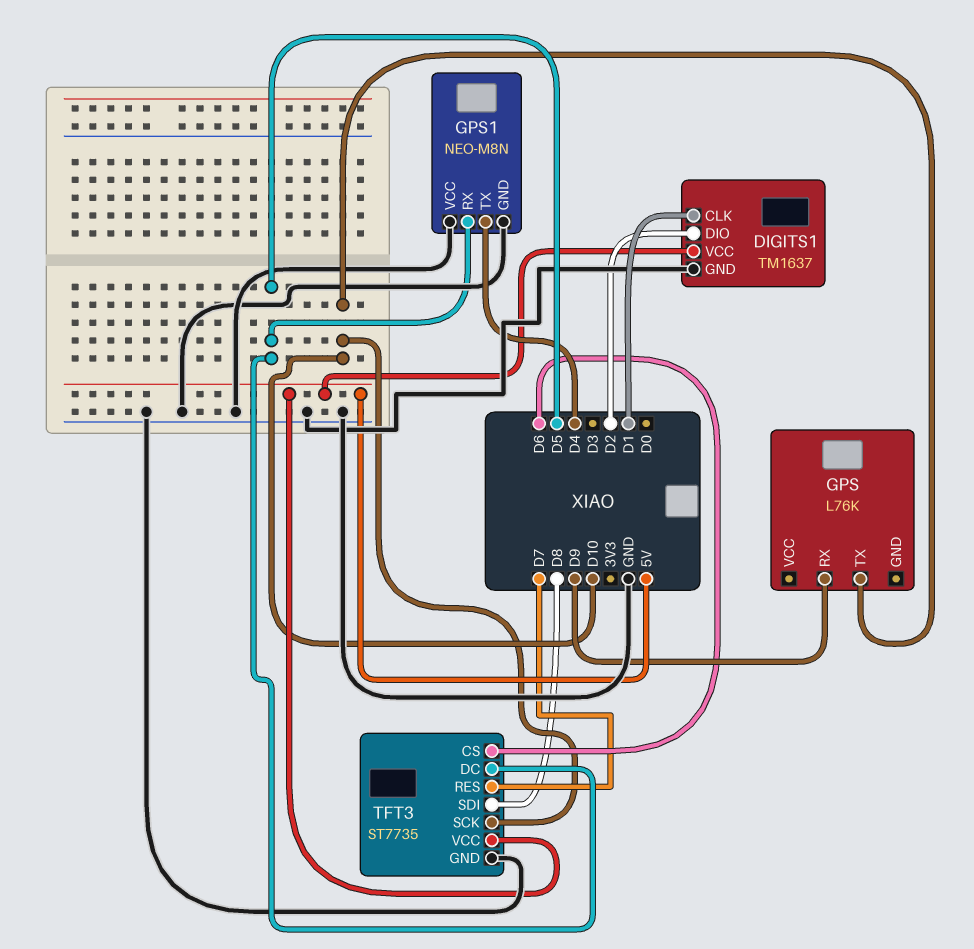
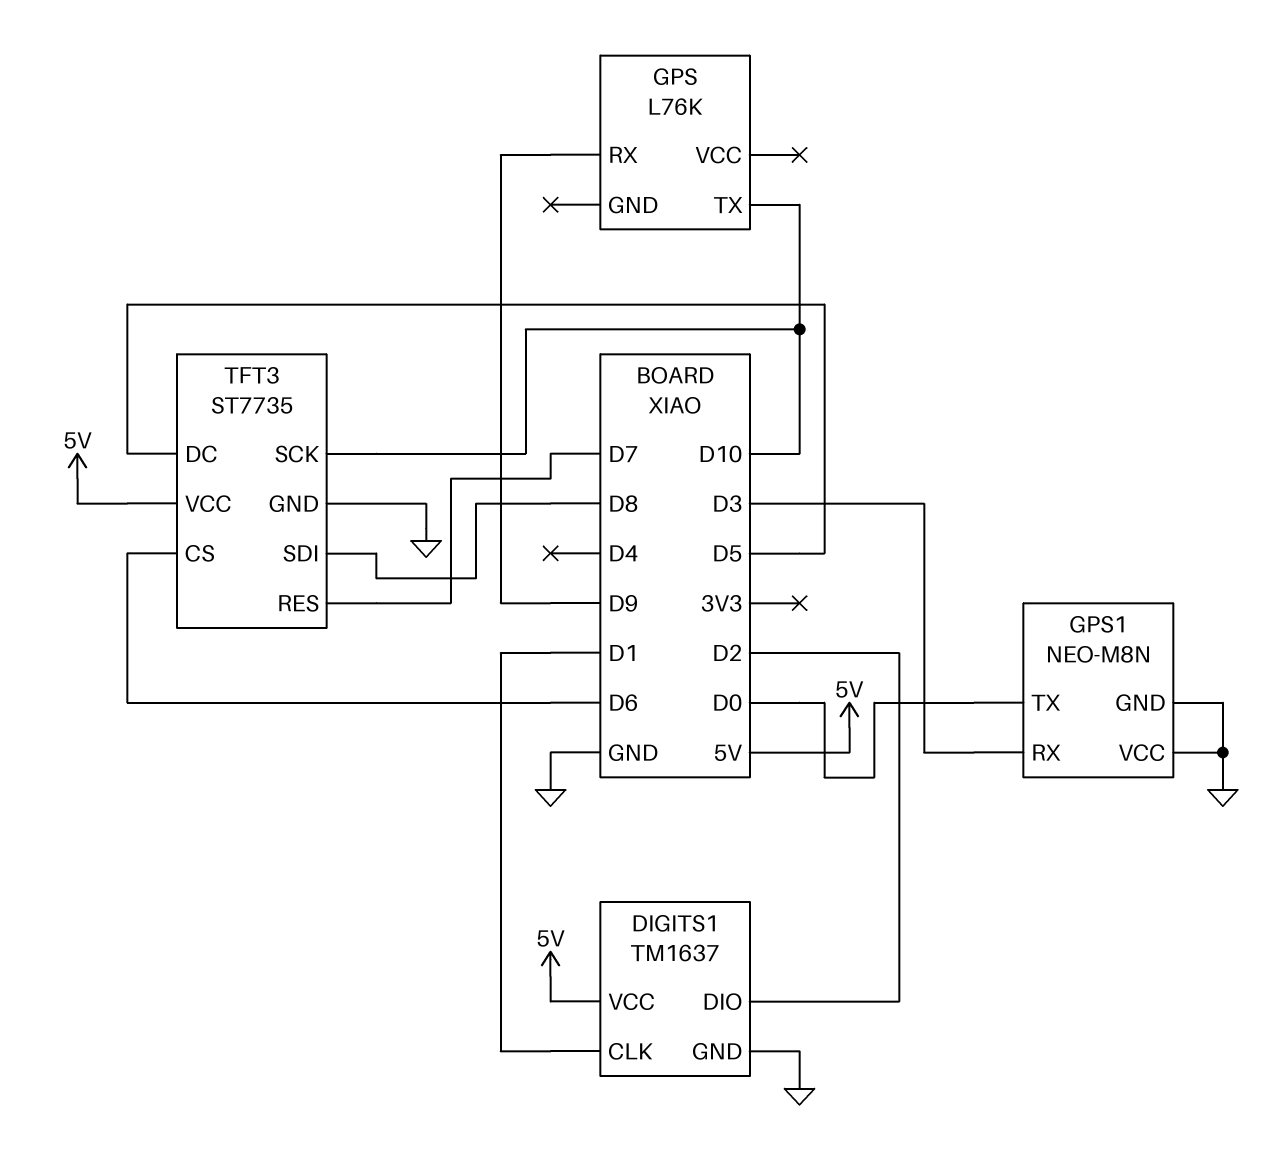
GPS1 pin RX: D5 -> D3
GPS1 pin TX: D4 -> D0

